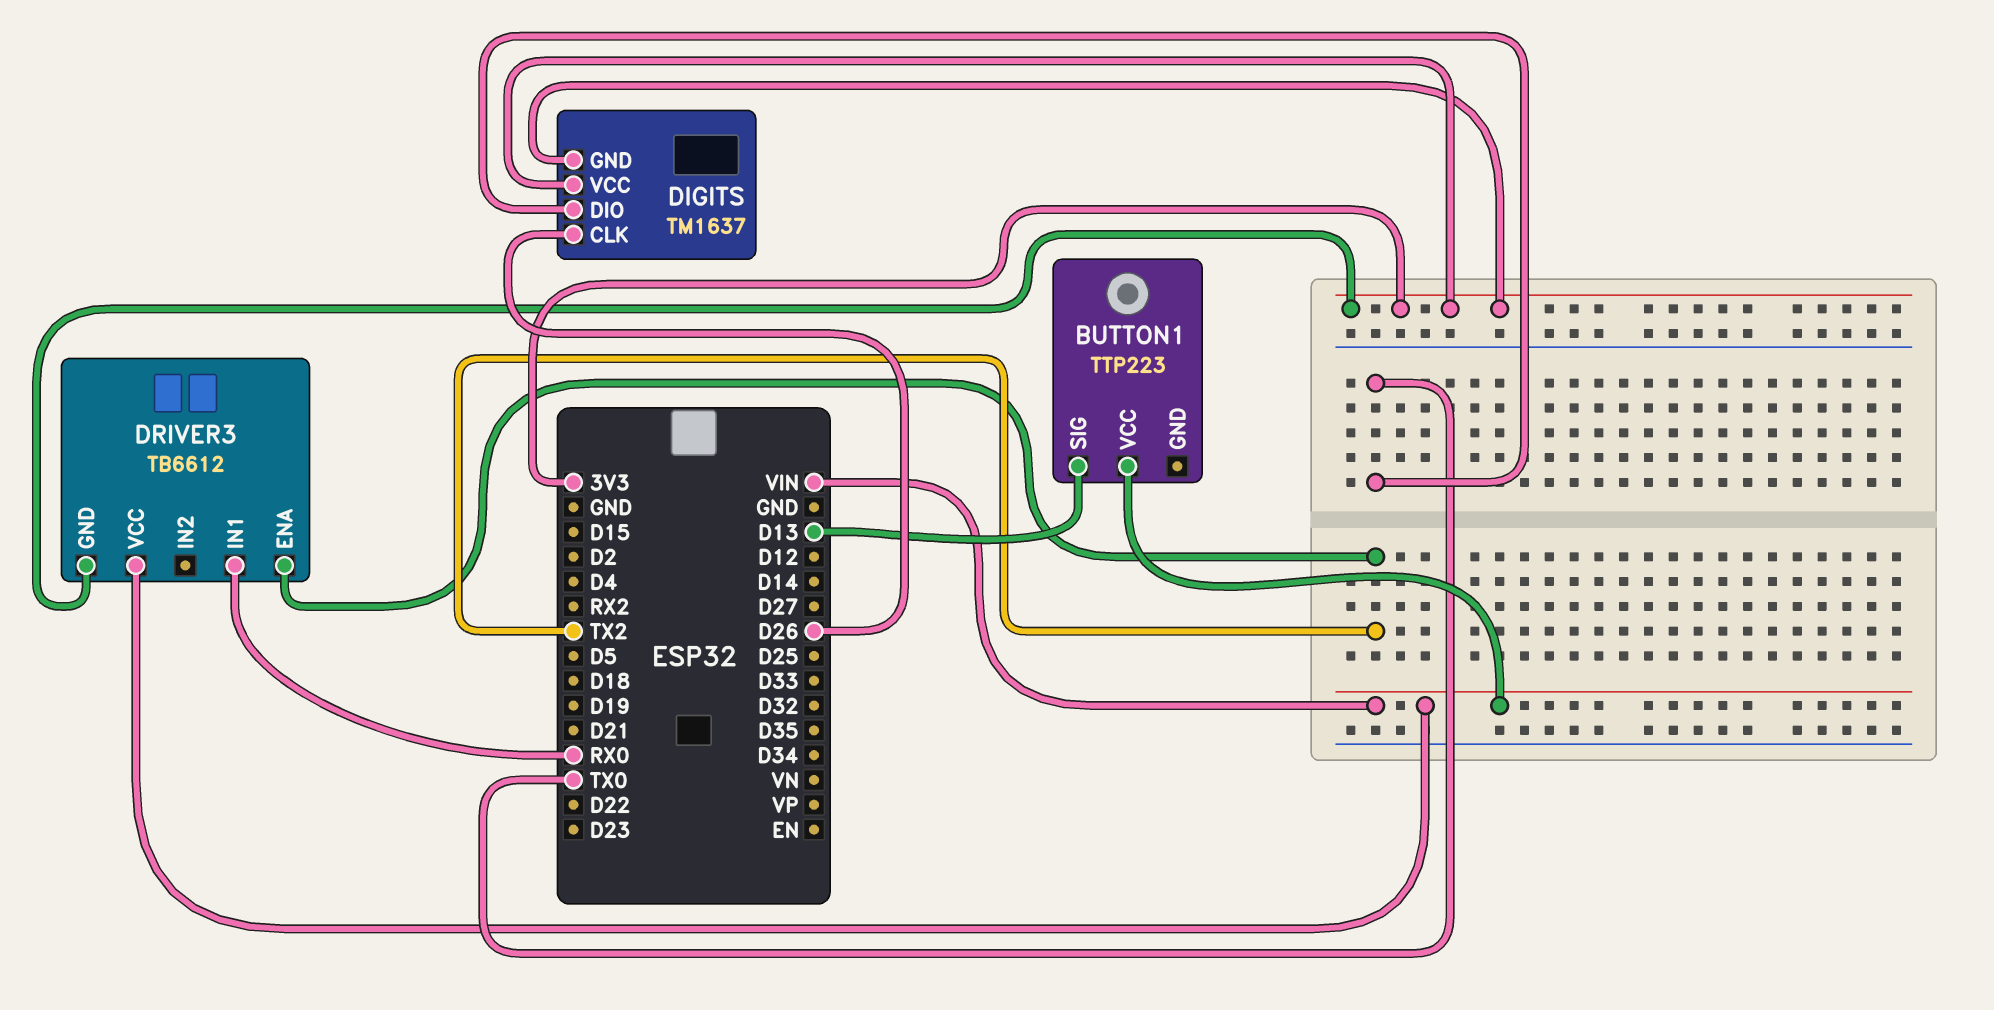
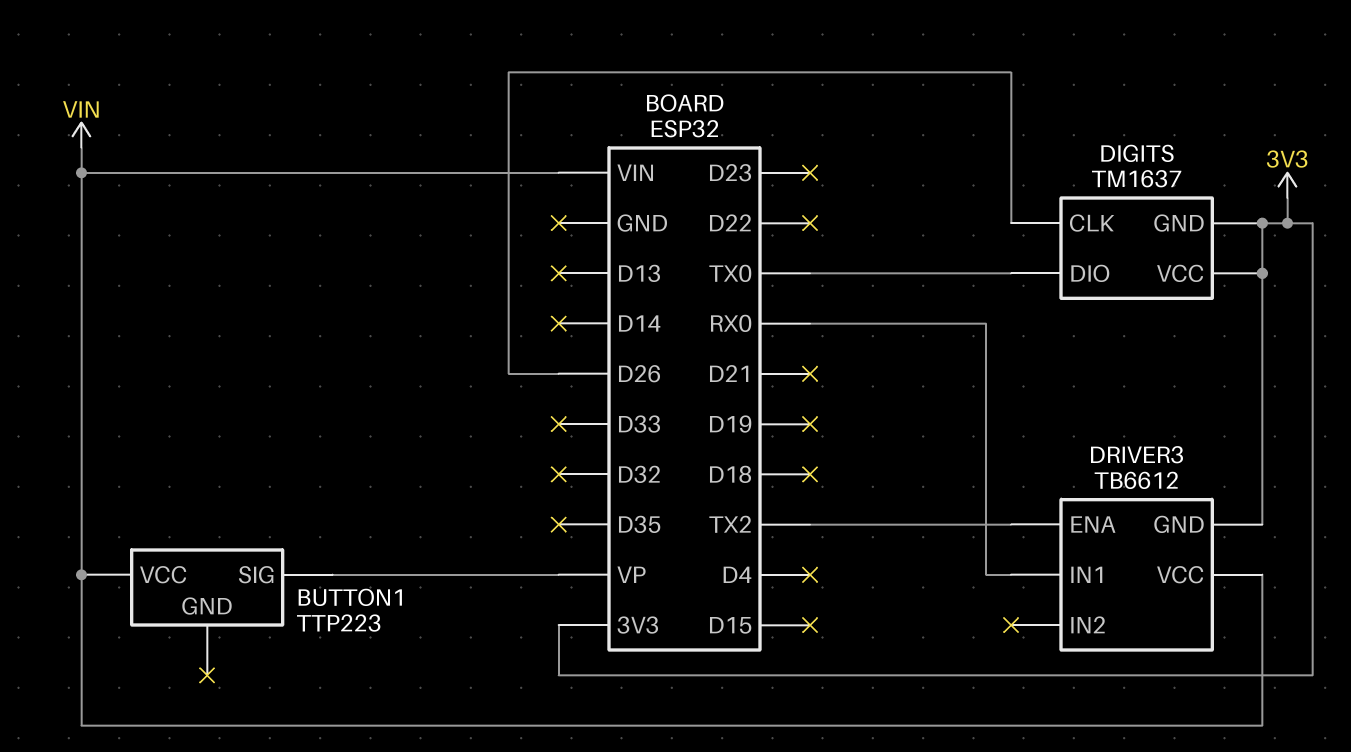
BUTTON1 pin SIG: D13 -> VP

